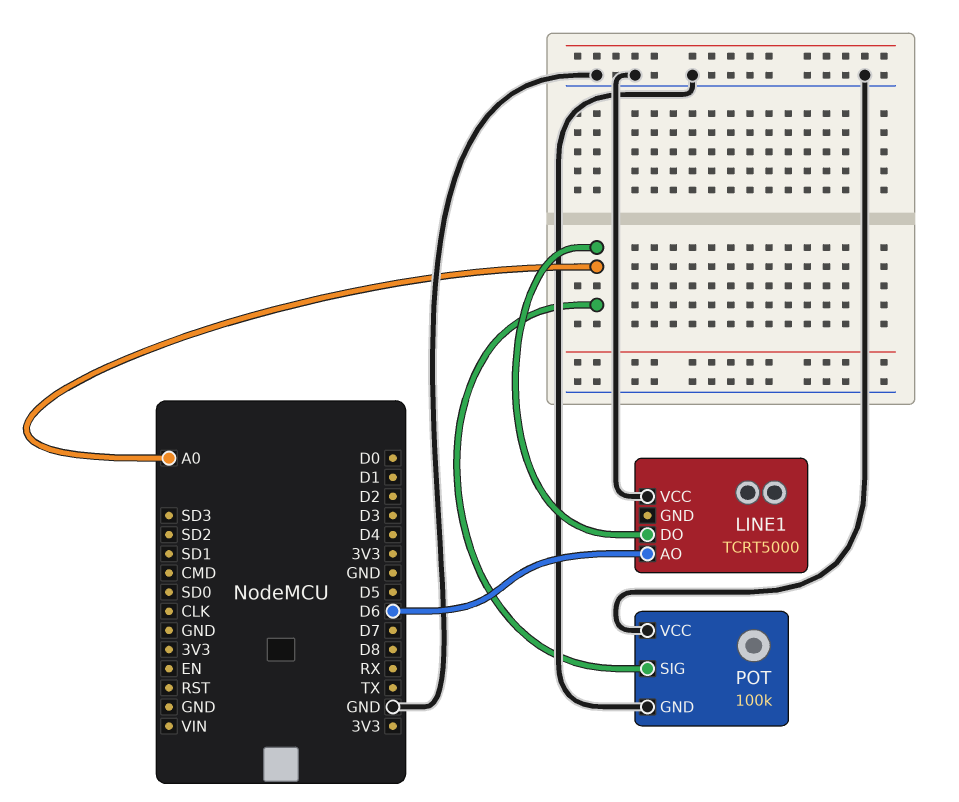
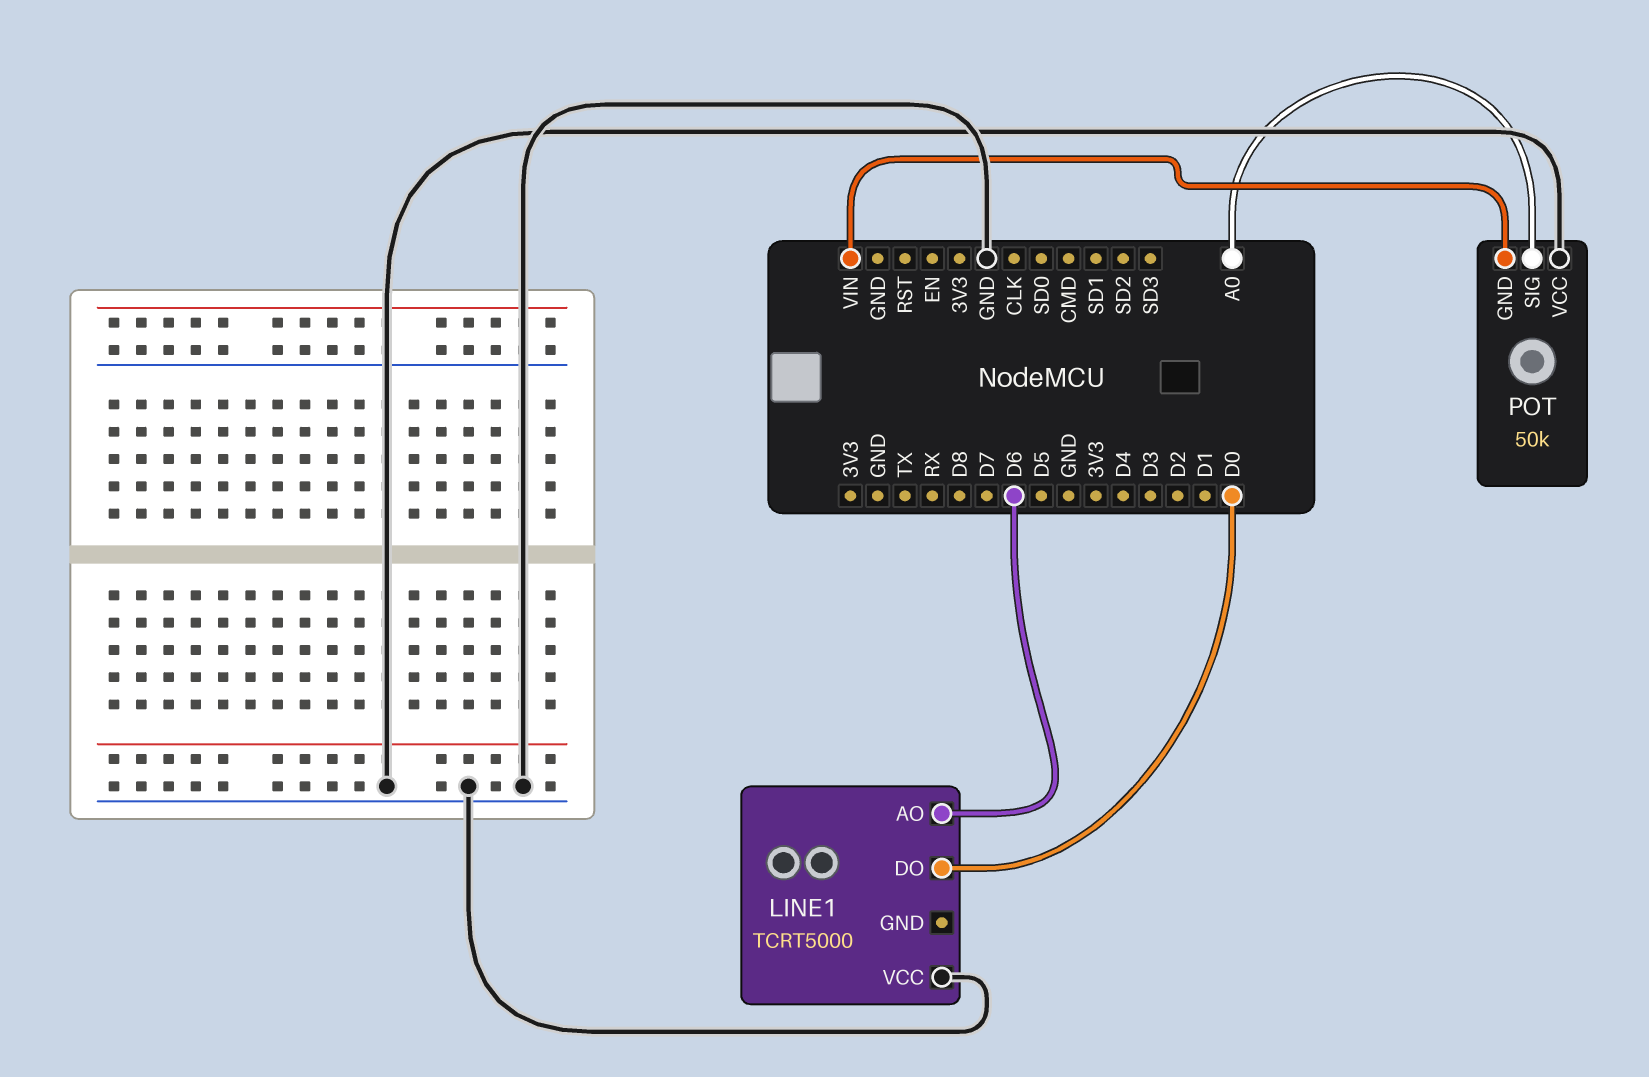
LINE1 pin DO: A0 -> D0
POT: 100k -> 50k
POT pin GND: GND -> VIN

